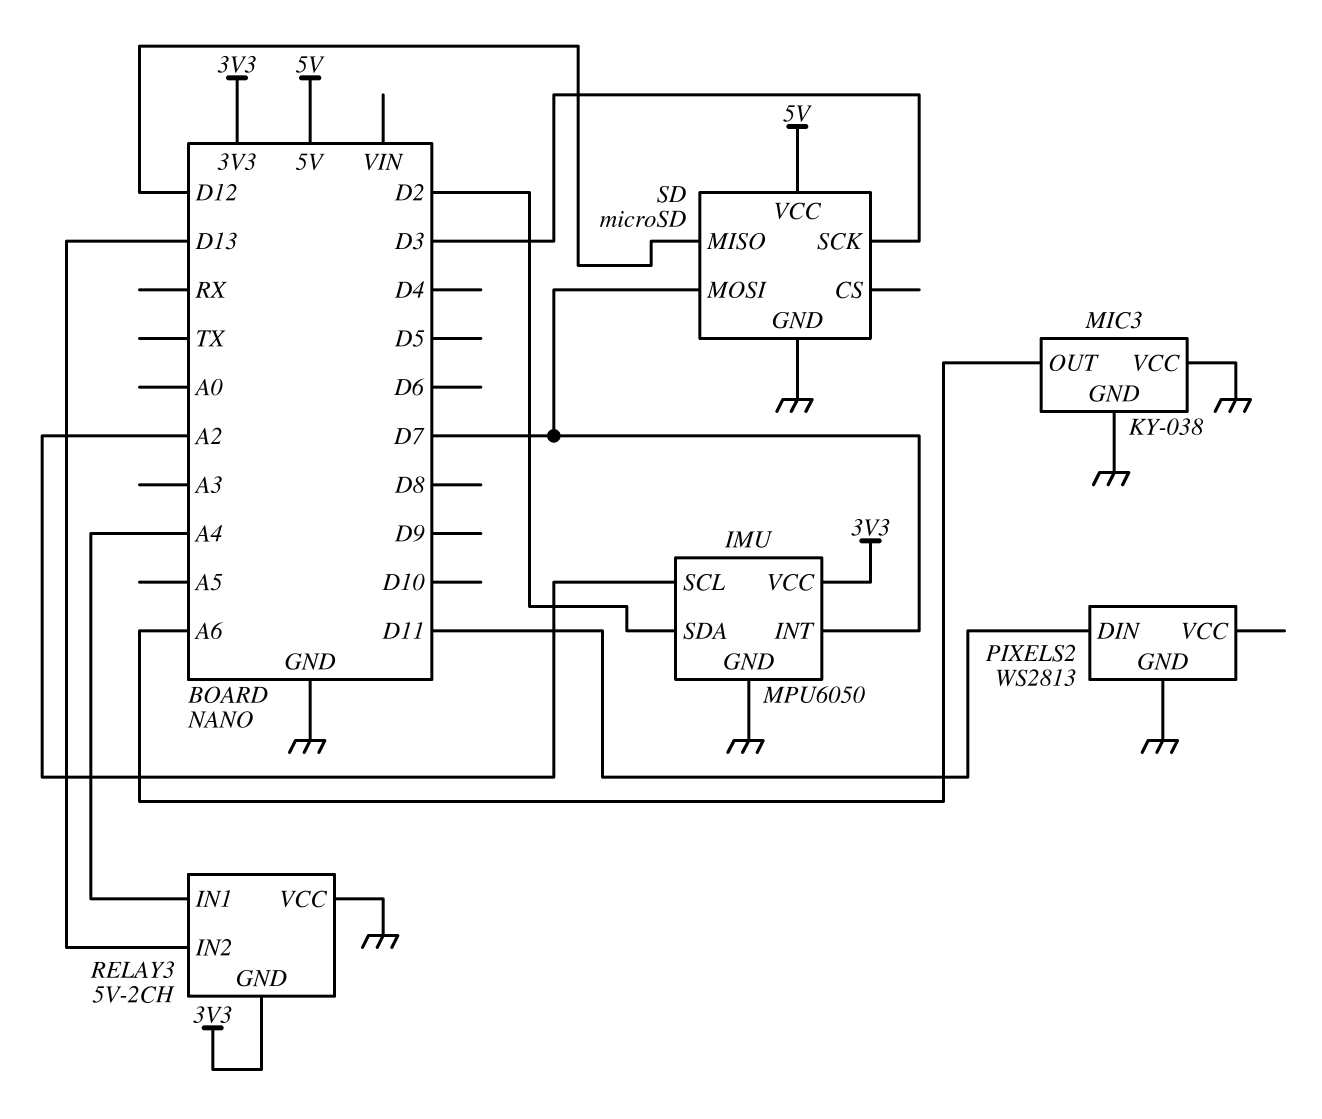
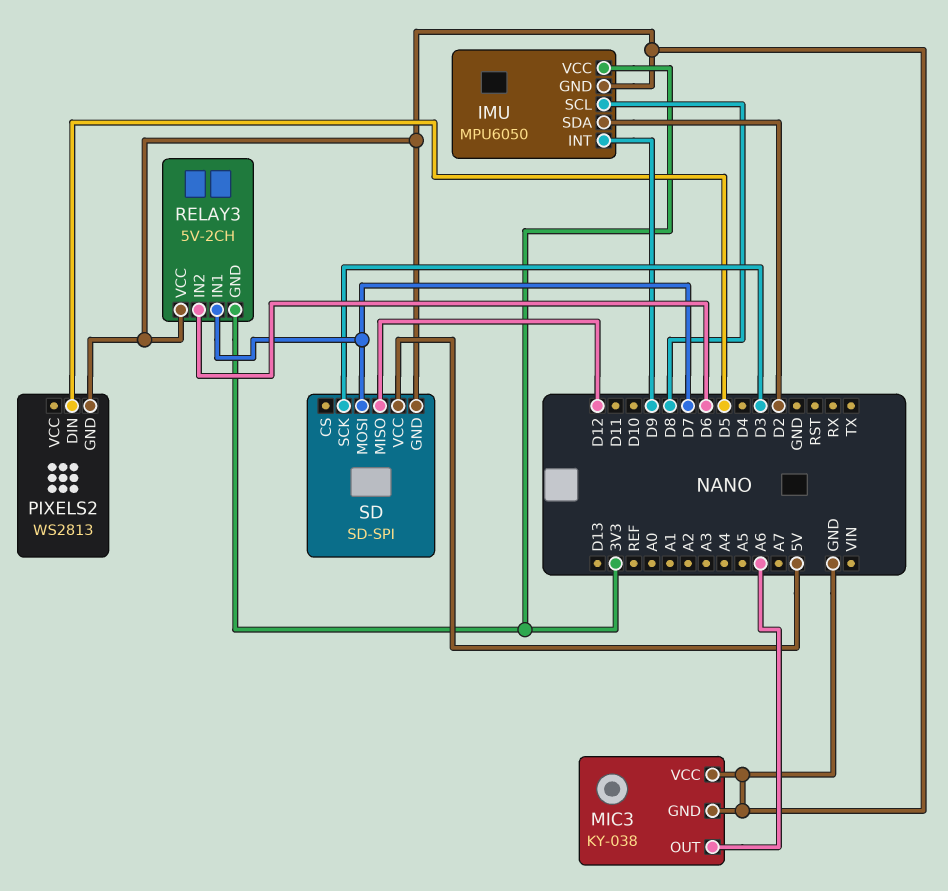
IMU pin INT: D7 -> D9
IMU pin SCL: A2 -> D8
PIXELS2 pin DIN: D11 -> D5
RELAY3 pin IN1: A4 -> D7
RELAY3 pin IN2: D13 -> D6
SD: microSD -> SD-SPI

